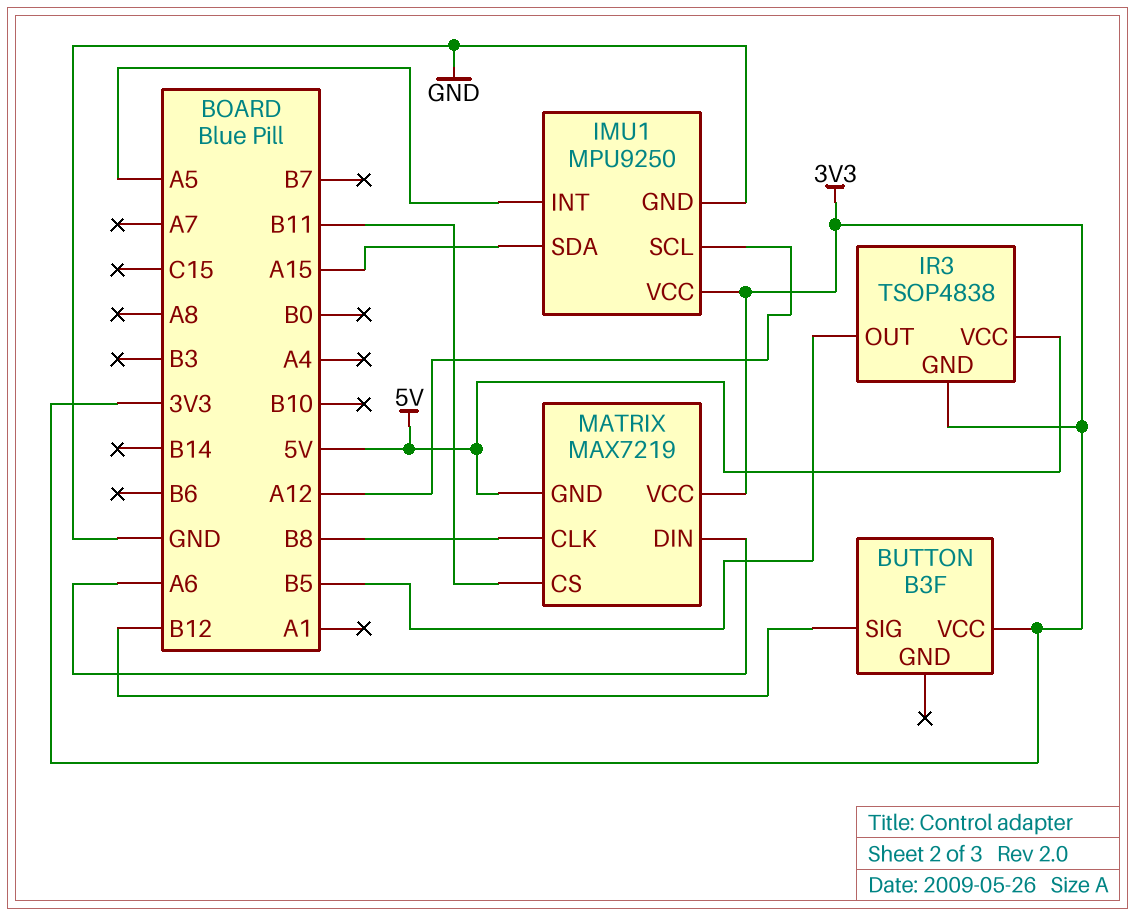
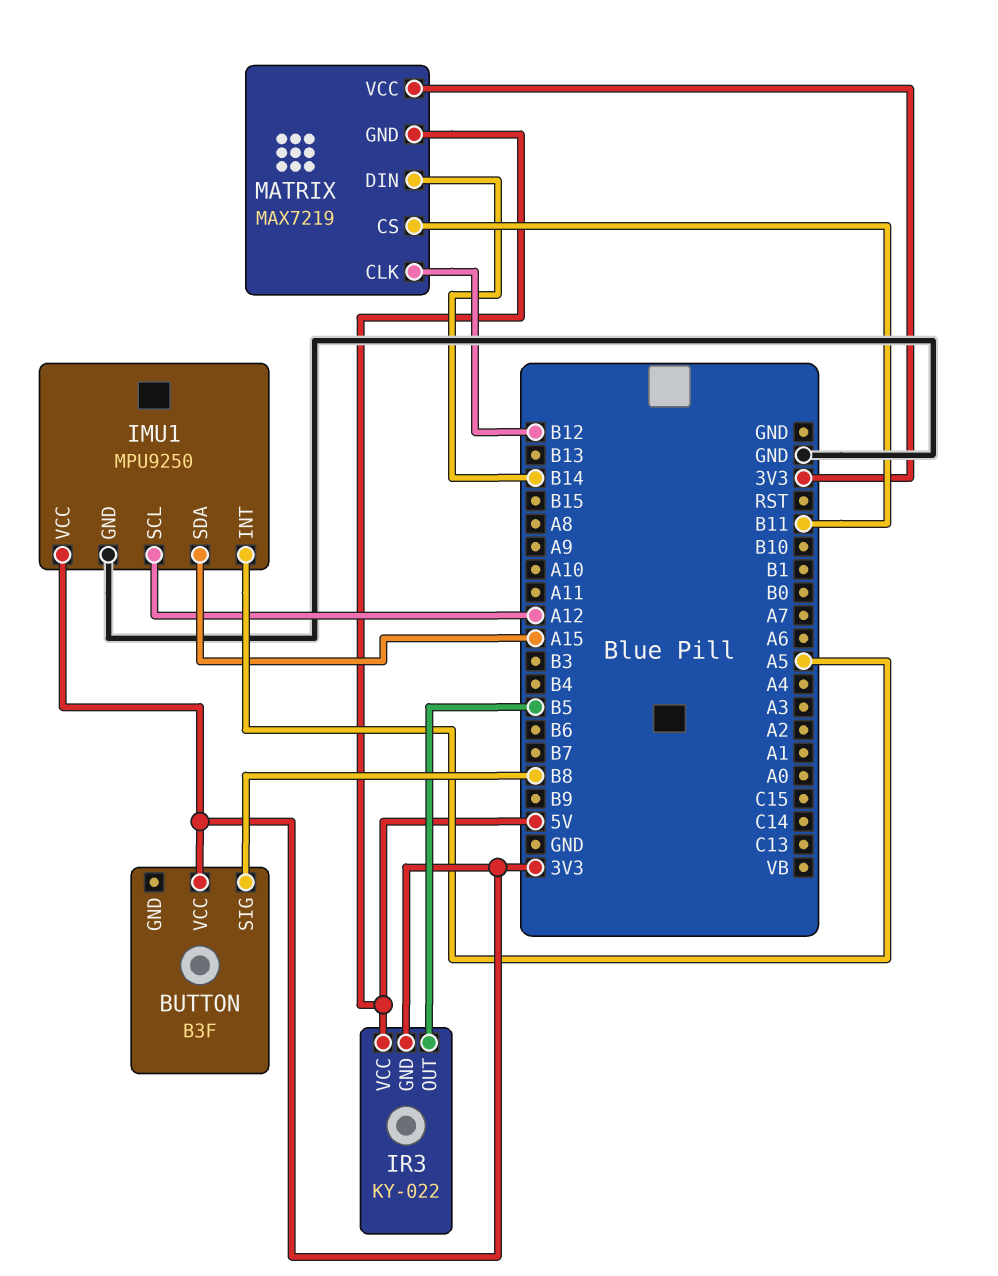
BUTTON pin SIG: B12 -> B8
IR3: TSOP4838 -> KY-022
MATRIX pin CLK: B8 -> B12
MATRIX pin DIN: A6 -> B14

